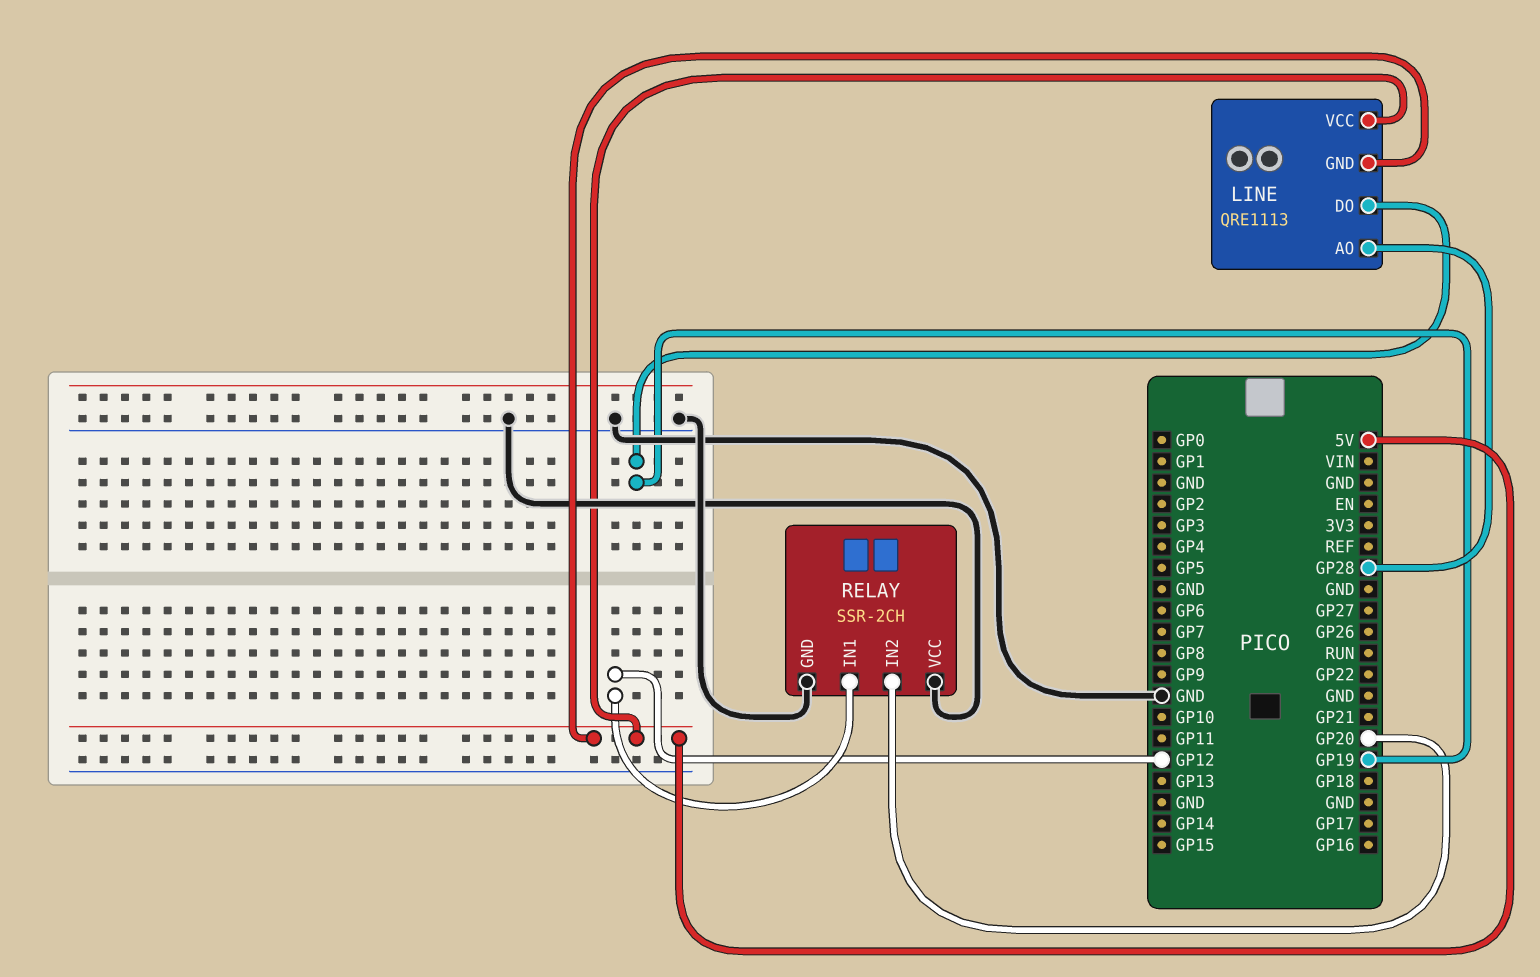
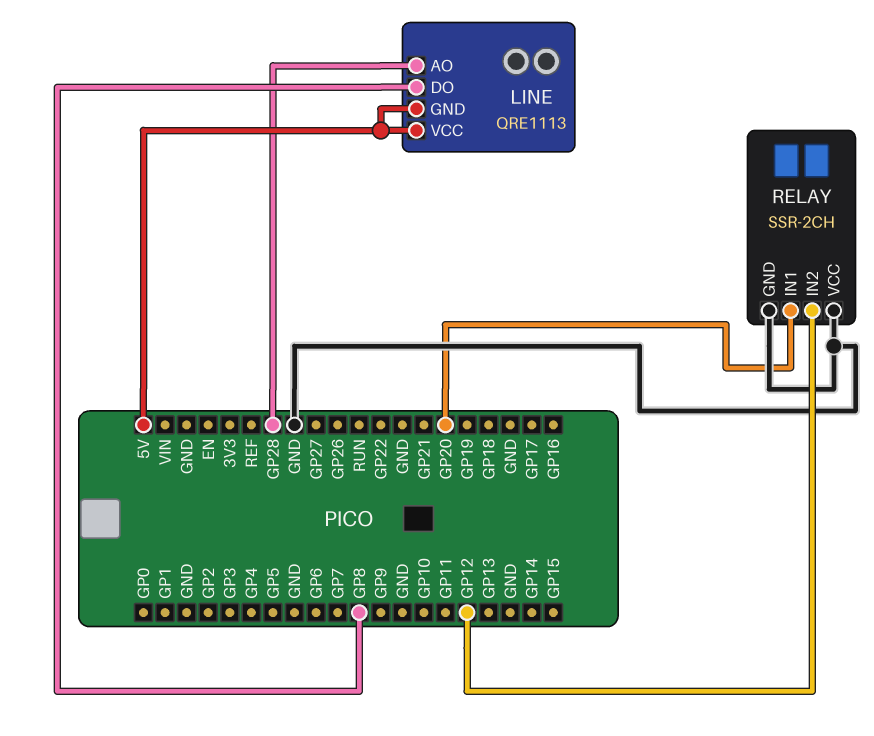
LINE pin DO: GP19 -> GP8
RELAY pin IN1: GP12 -> GP20
RELAY pin IN2: GP20 -> GP12

